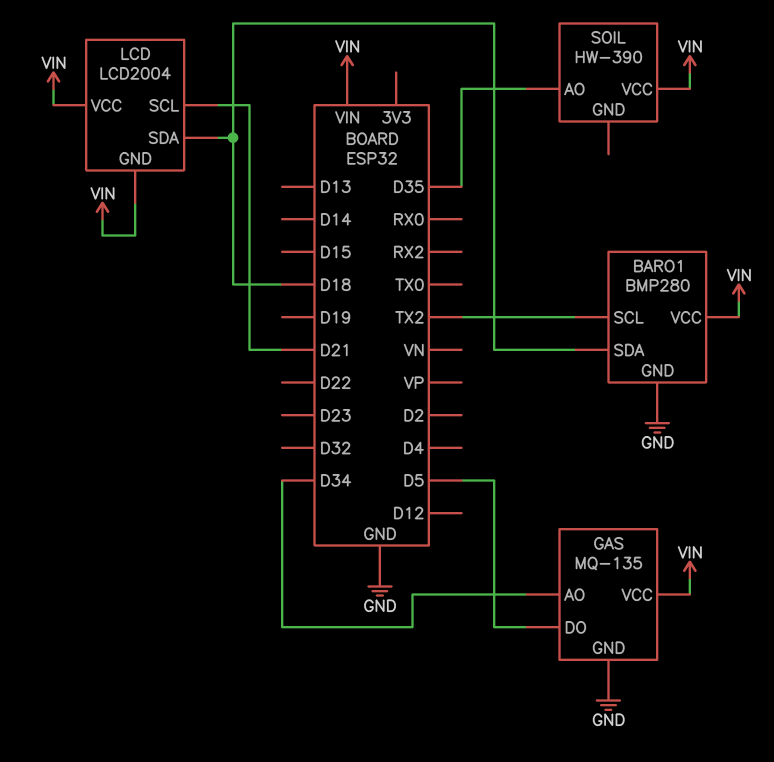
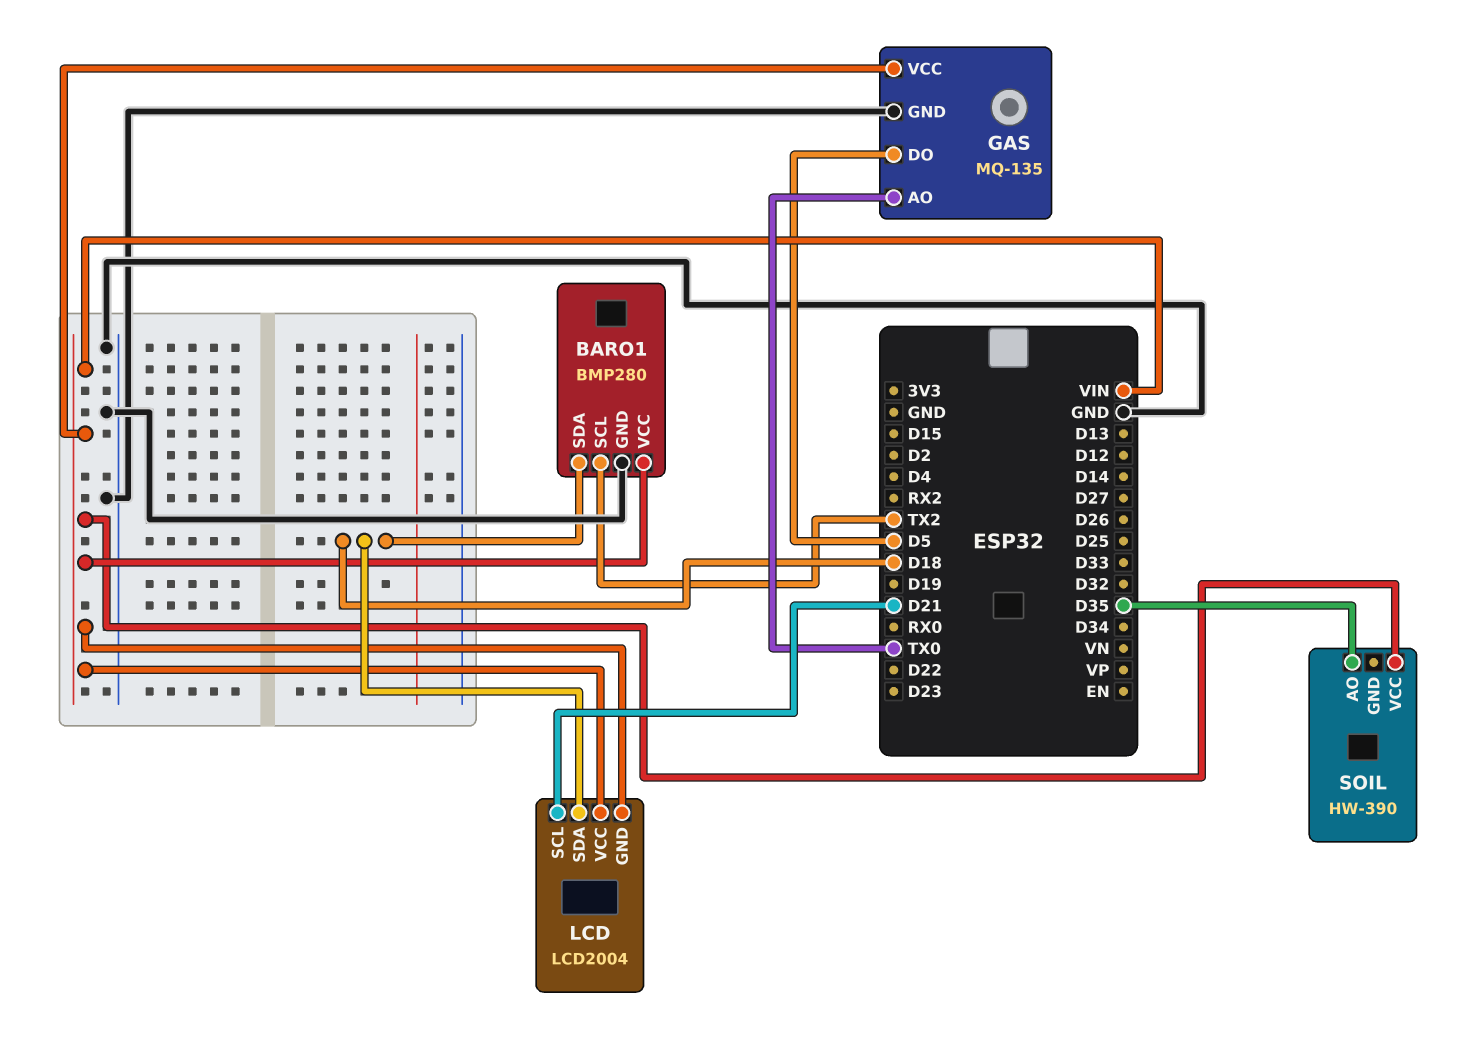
GAS pin AO: D34 -> TX0

